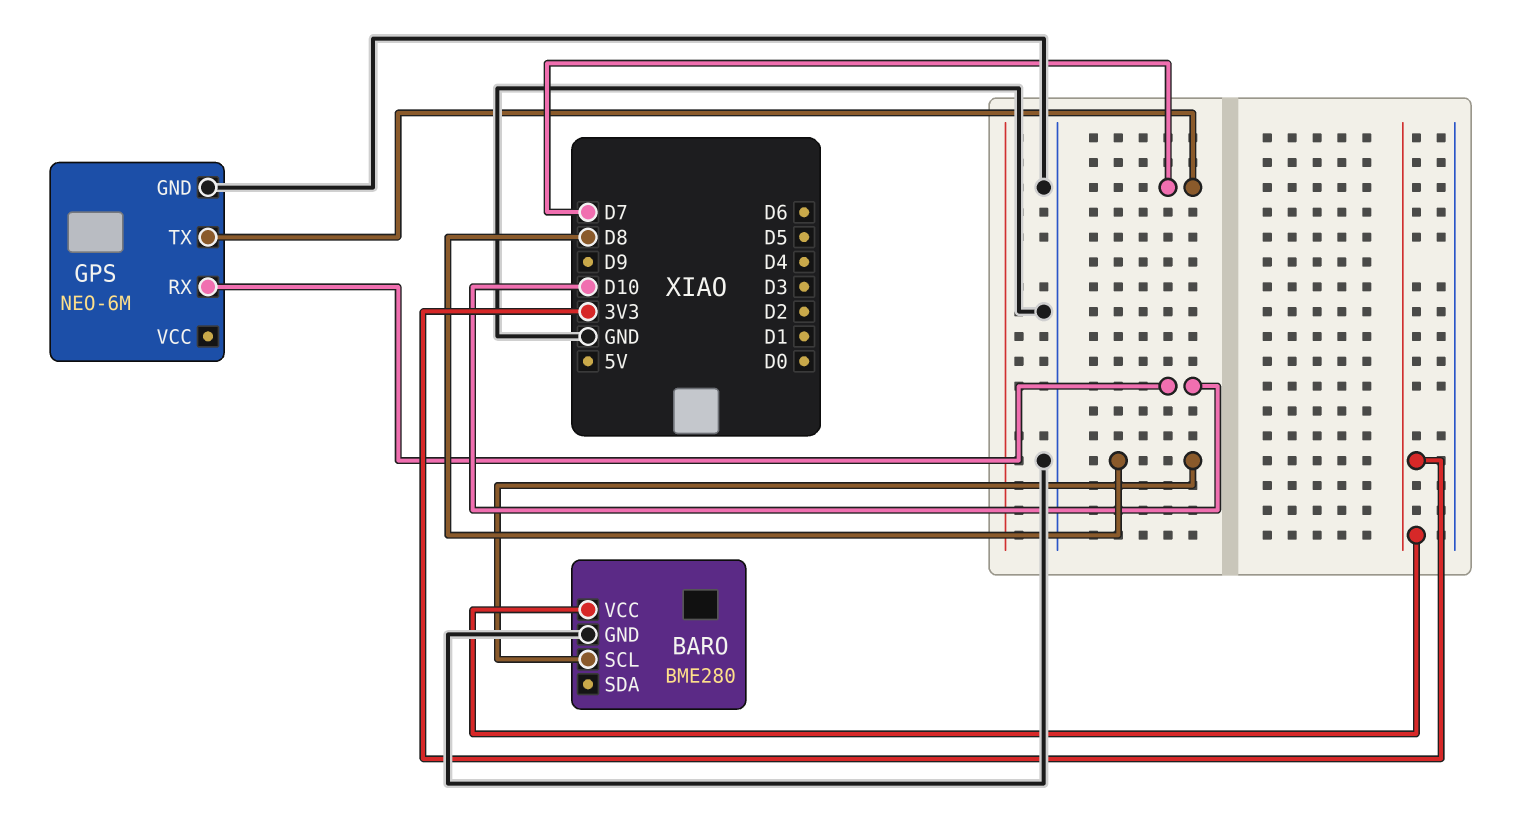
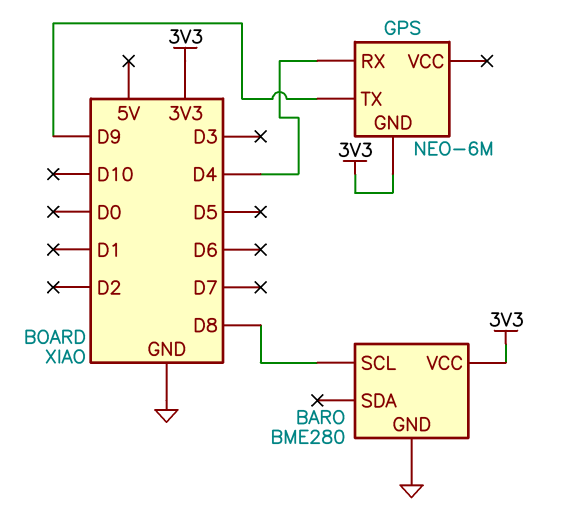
GPS pin GND: GND -> 3V3
GPS pin RX: D10 -> D4
GPS pin TX: D7 -> D9

